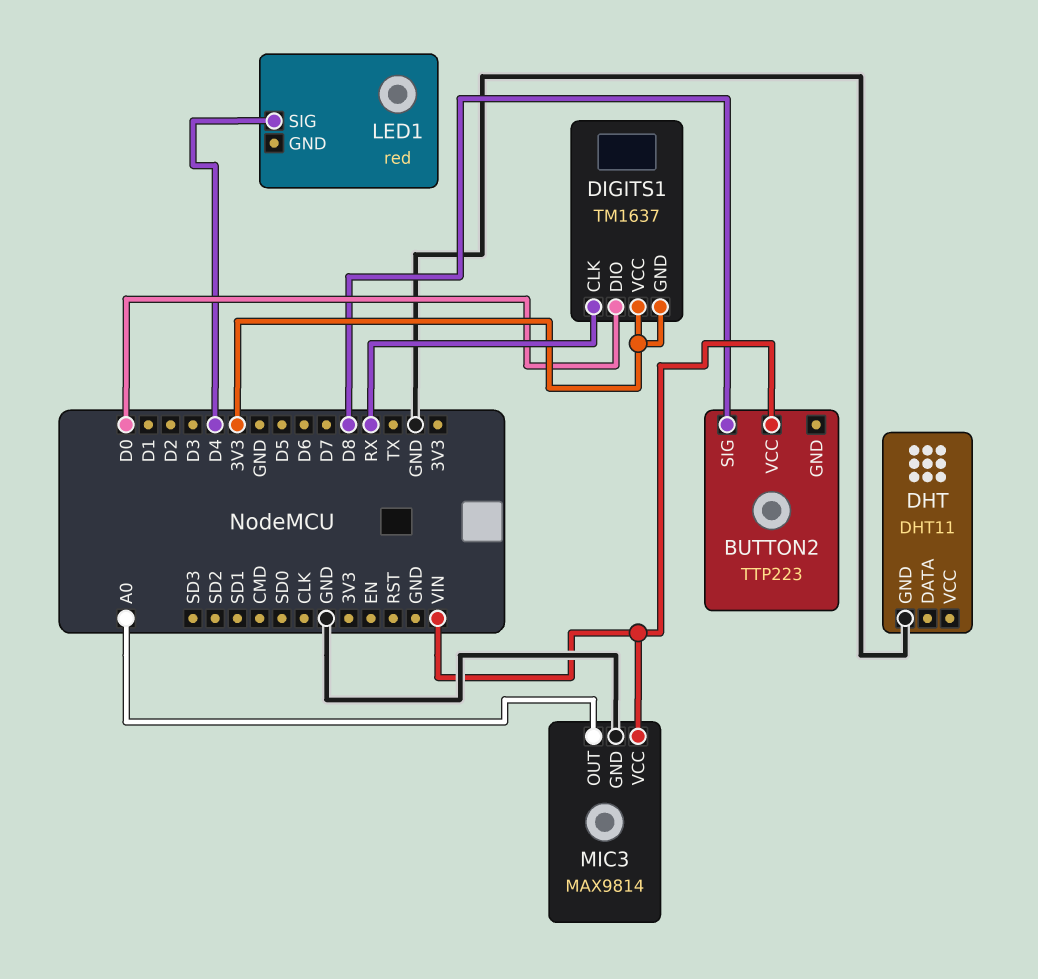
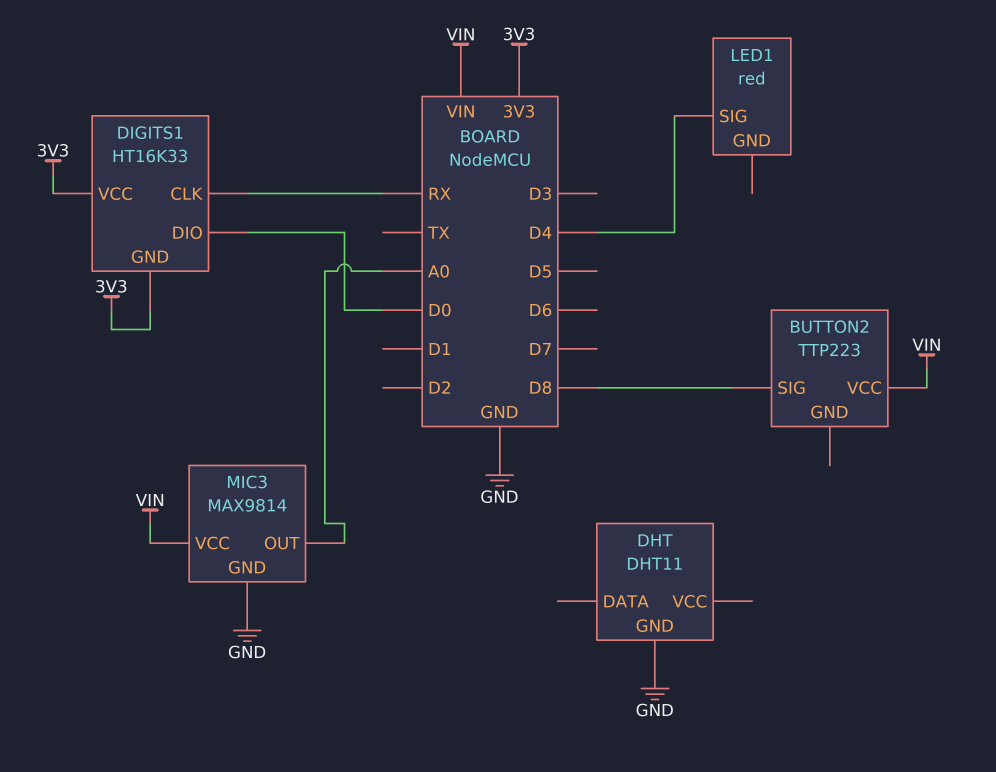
DIGITS1: TM1637 -> HT16K33

